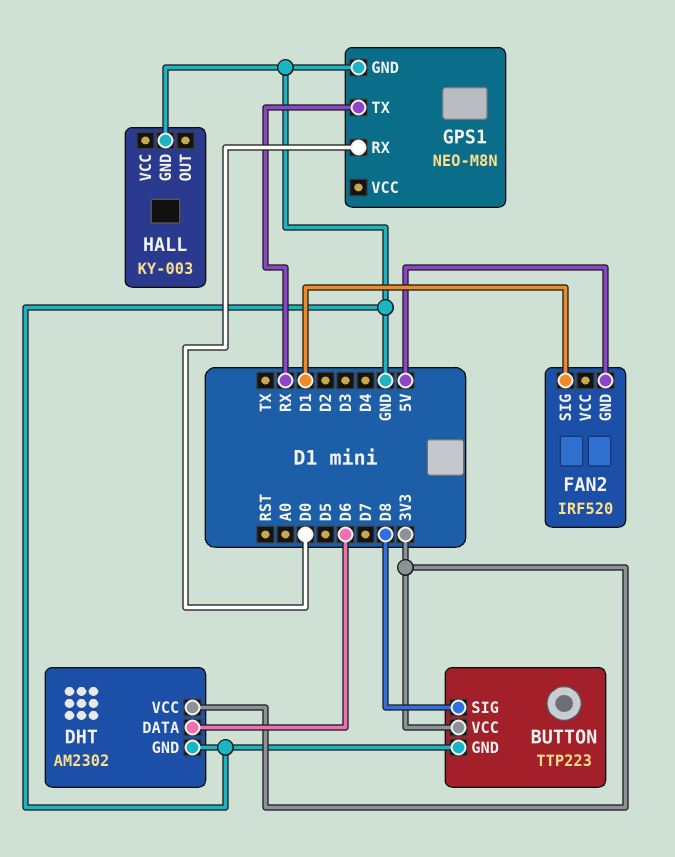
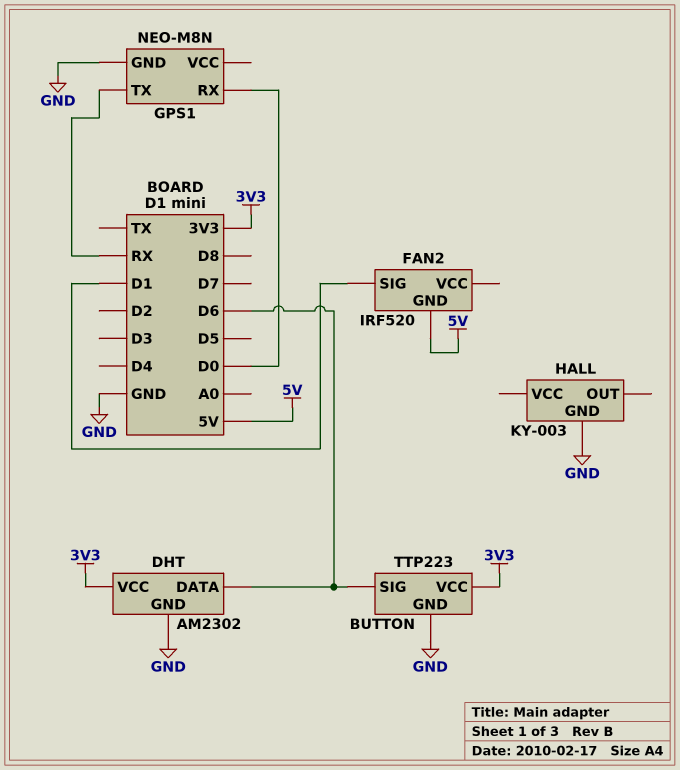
BUTTON pin SIG: D8 -> D6

